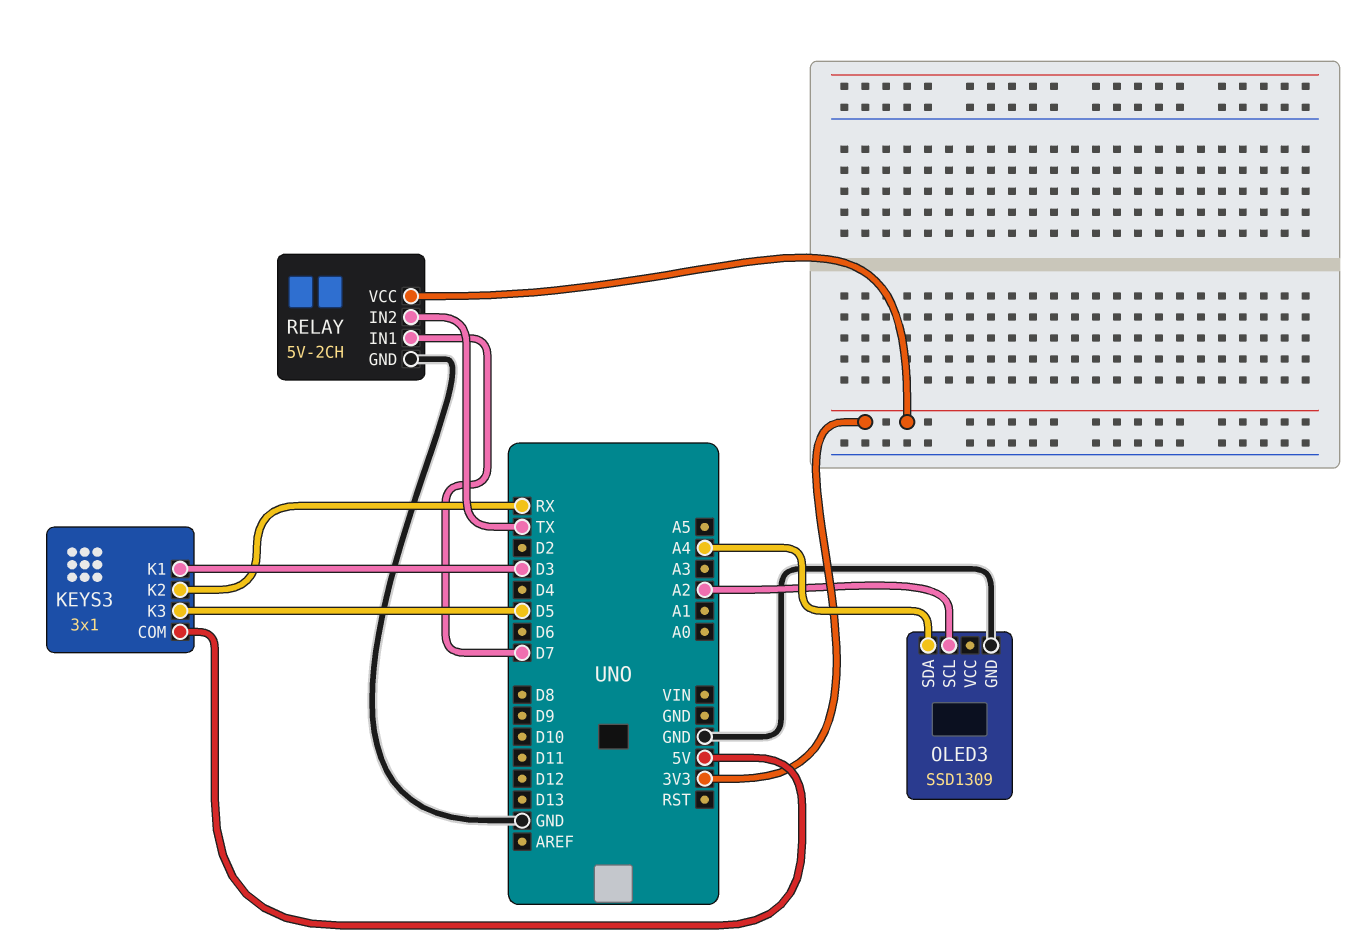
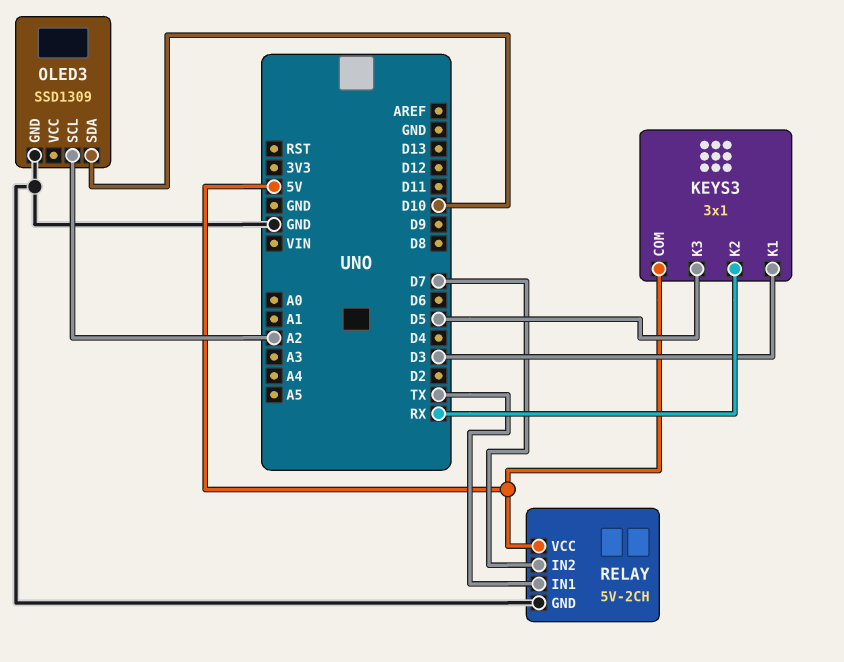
OLED3 pin SDA: A4 -> D10
RELAY pin IN1: D7 -> TX
RELAY pin IN2: TX -> D7
RELAY pin VCC: 3V3 -> 5V

